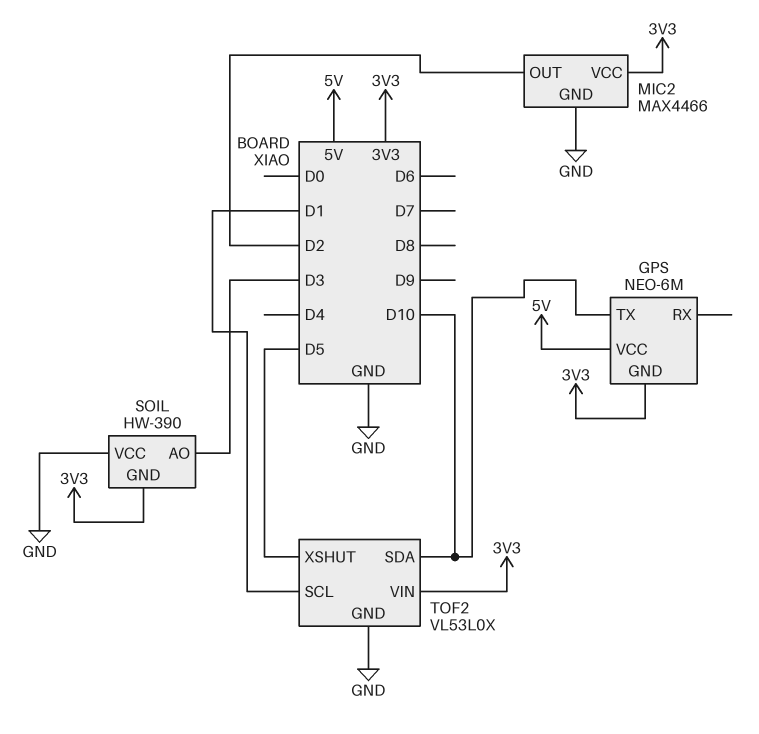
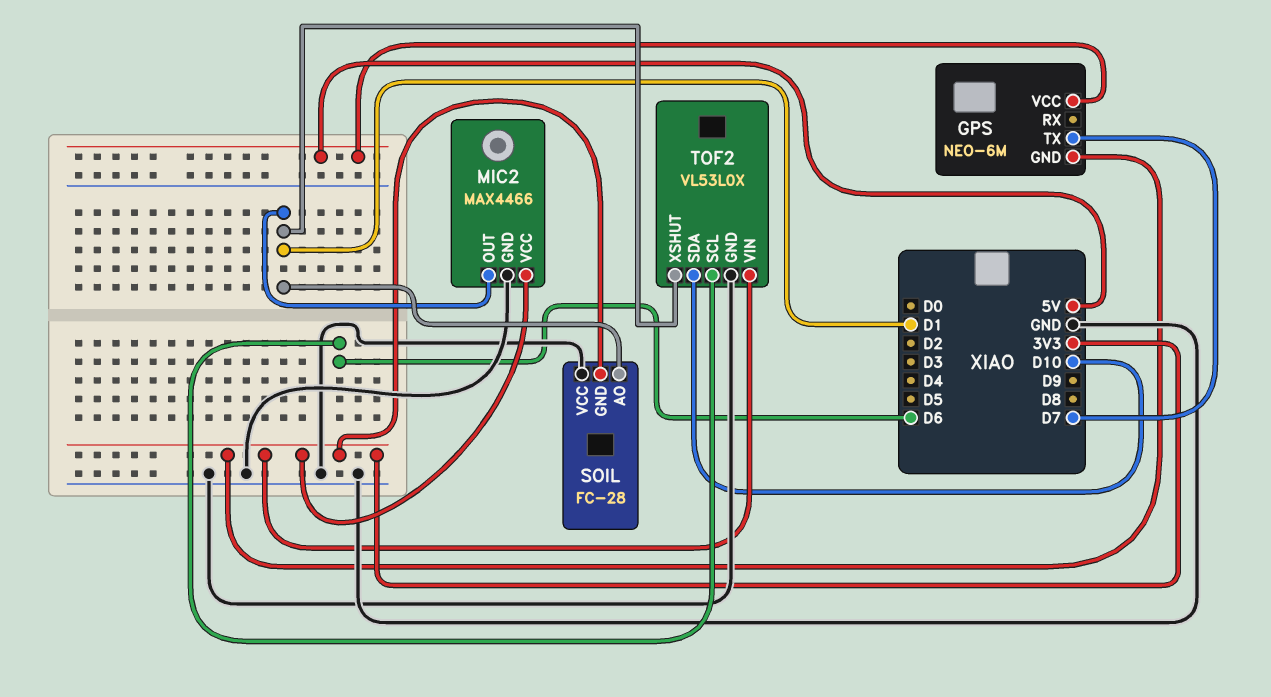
GPS pin TX: D10 -> D7
MIC2 pin OUT: D2 -> D1
SOIL: HW-390 -> FC-28
SOIL pin AO: D3 -> D1
TOF2 pin SCL: D1 -> D6
TOF2 pin XSHUT: D5 -> D1

